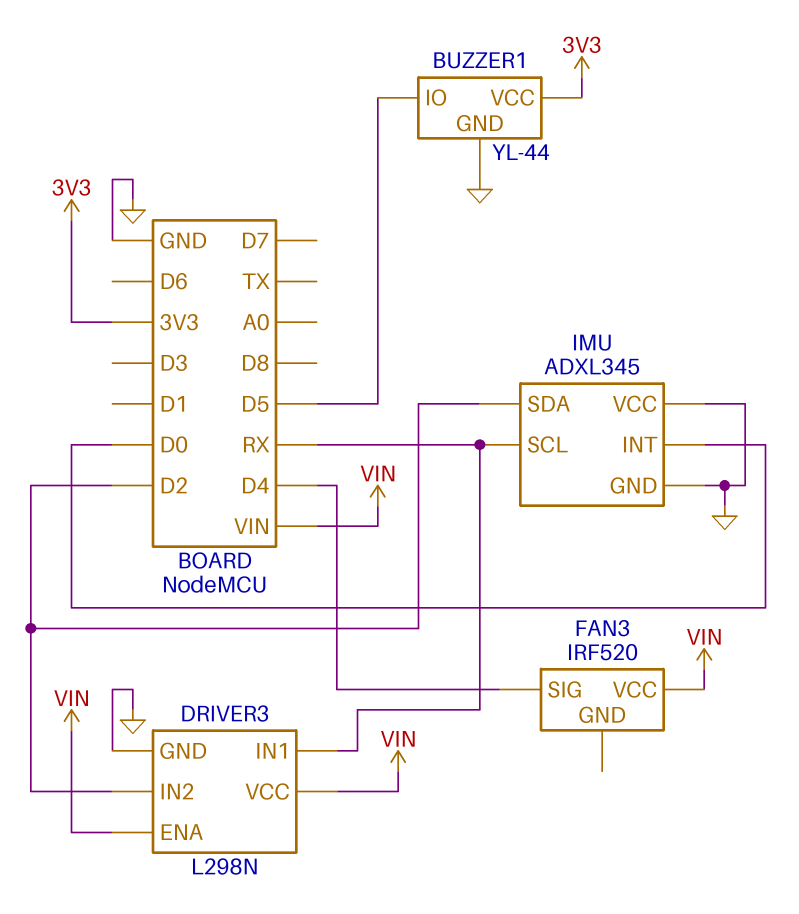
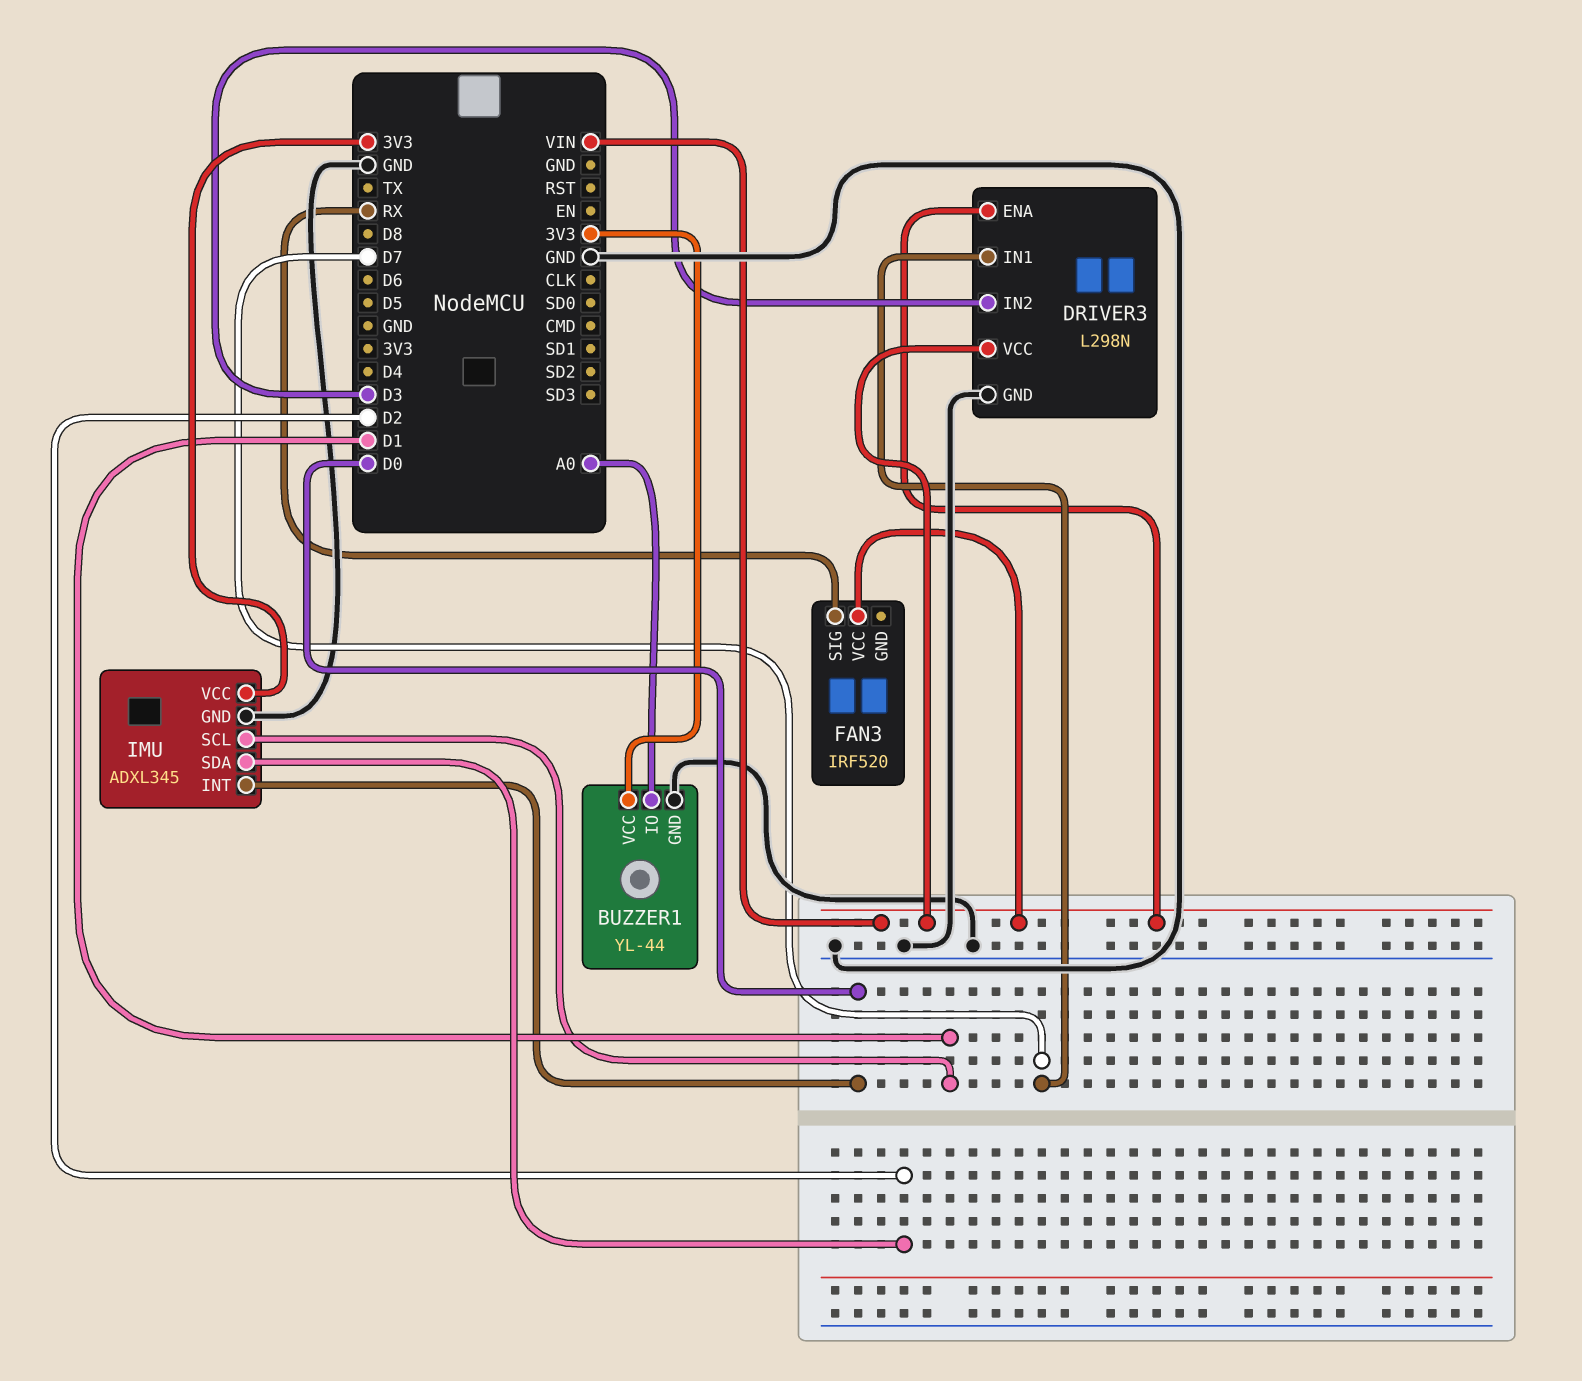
BUZZER1 pin IO: D5 -> A0
DRIVER3 pin IN1: RX -> D7
DRIVER3 pin IN2: D2 -> D3
FAN3 pin SIG: D4 -> RX
IMU pin SCL: RX -> D1
IMU pin VCC: GND -> 3V3

